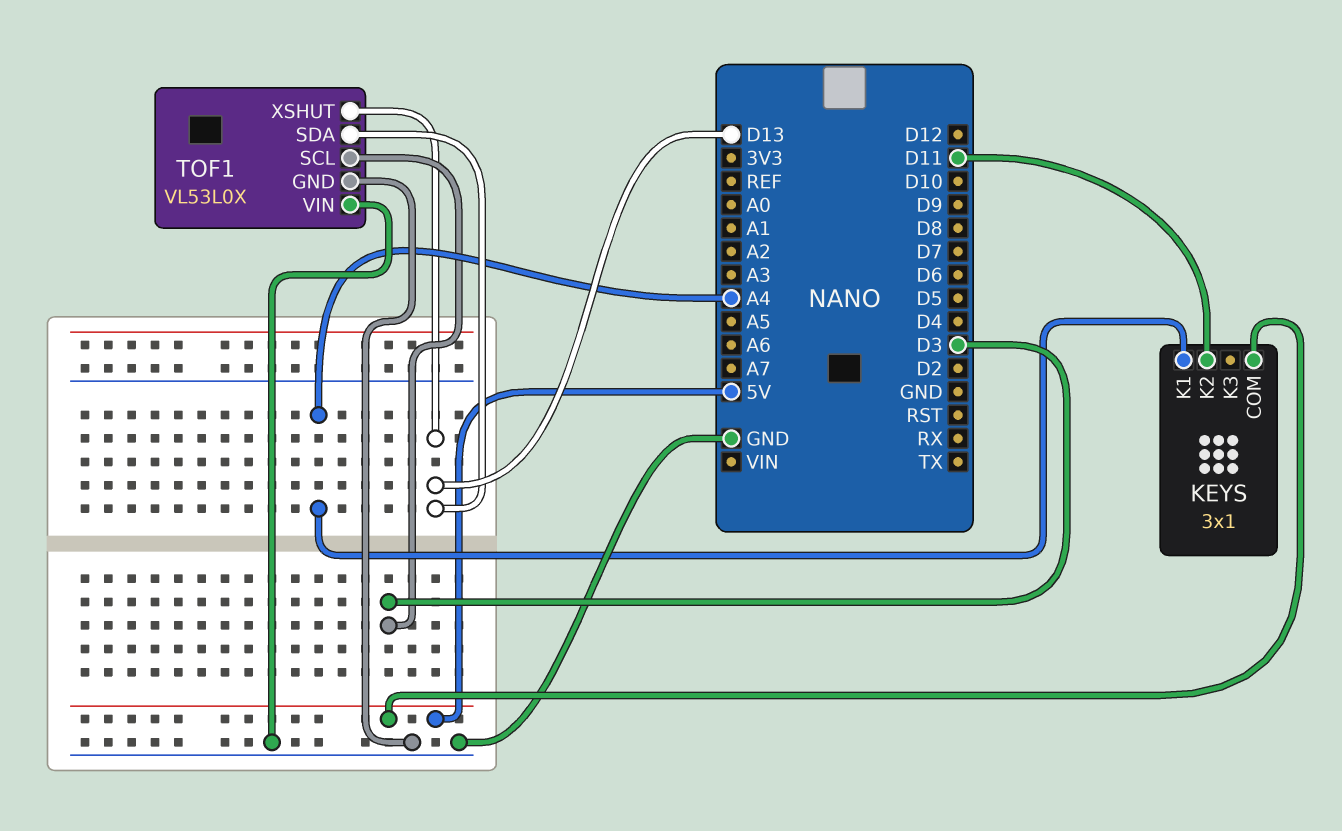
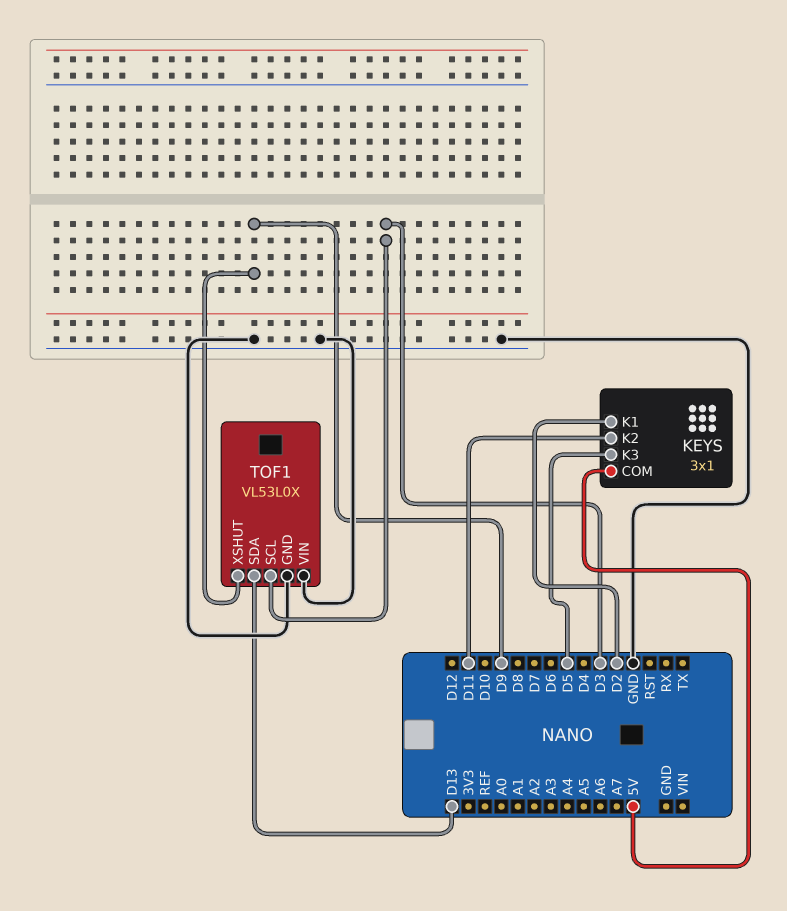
KEYS pin K1: A4 -> D2
KEYS pin K3: none -> D5
TOF1 pin XSHUT: D13 -> D9

